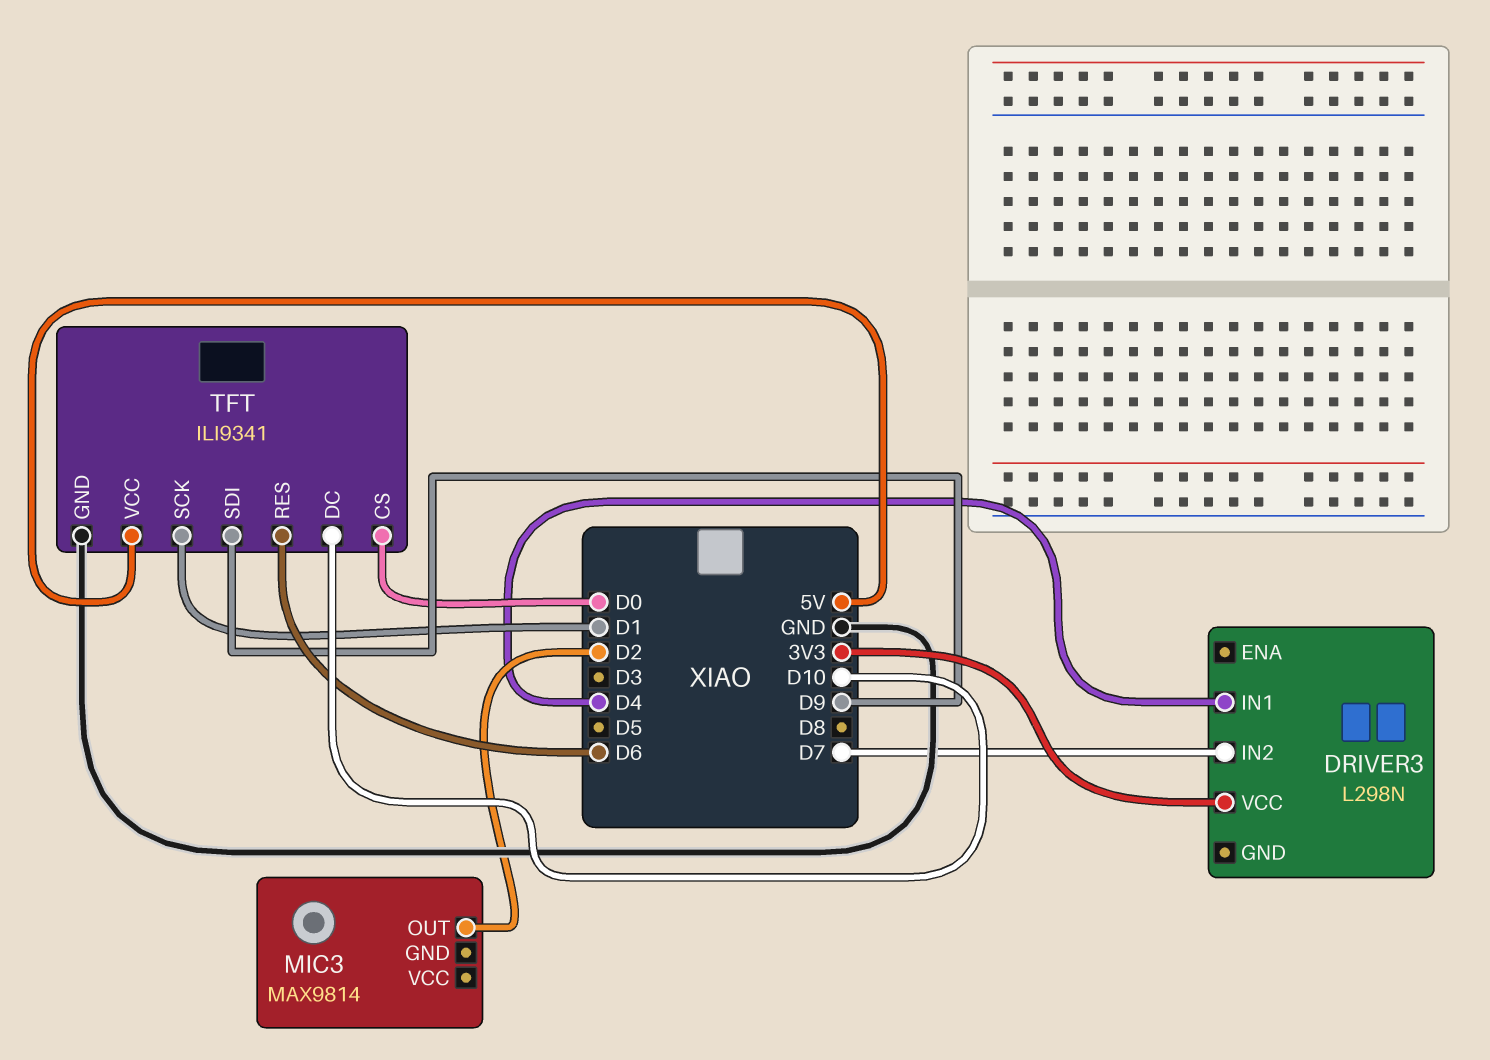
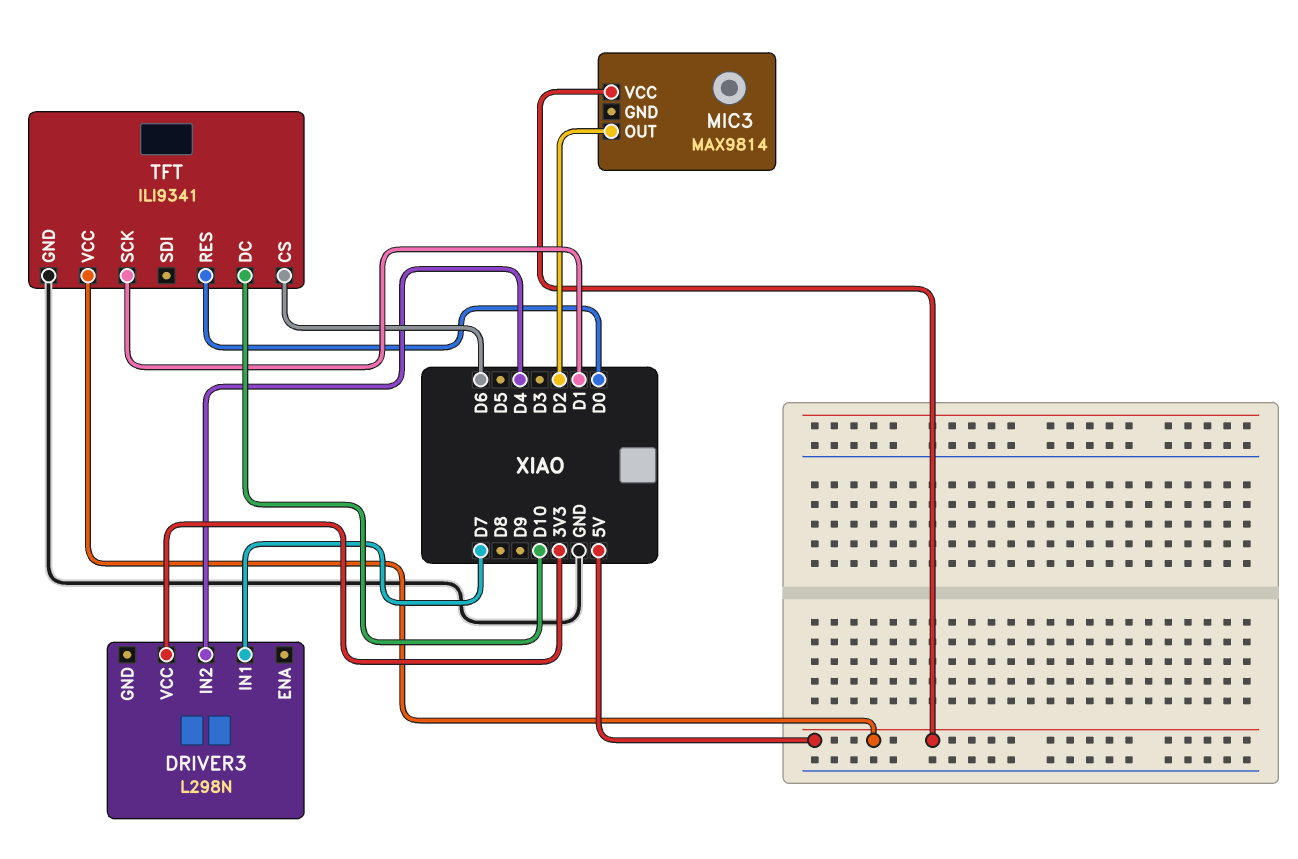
DRIVER3 pin IN1: D4 -> D7
DRIVER3 pin IN2: D7 -> D4
MIC3 pin VCC: none -> 5V
TFT pin CS: D0 -> D6
TFT pin RES: D6 -> D0
TFT pin SDI: D9 -> none

